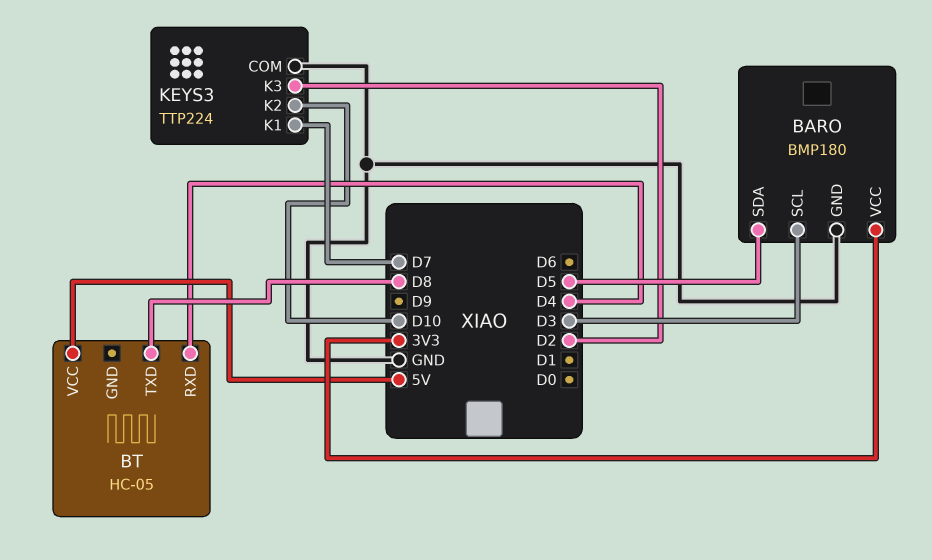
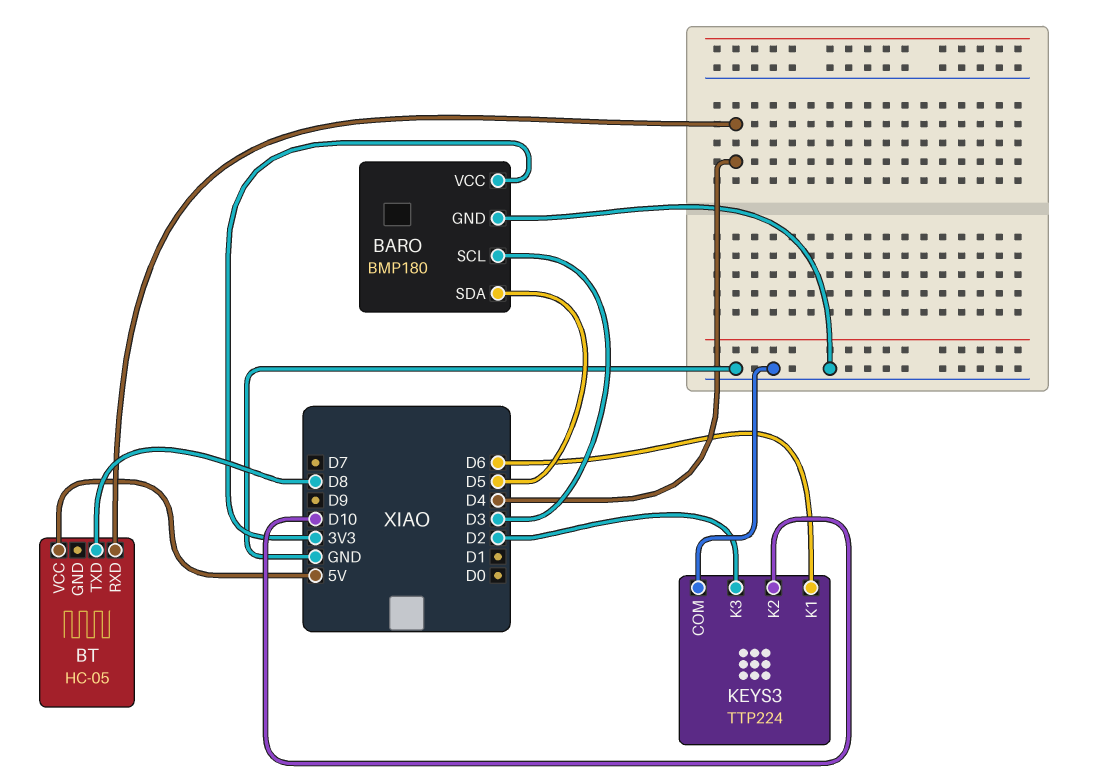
KEYS3 pin K1: D7 -> D6

